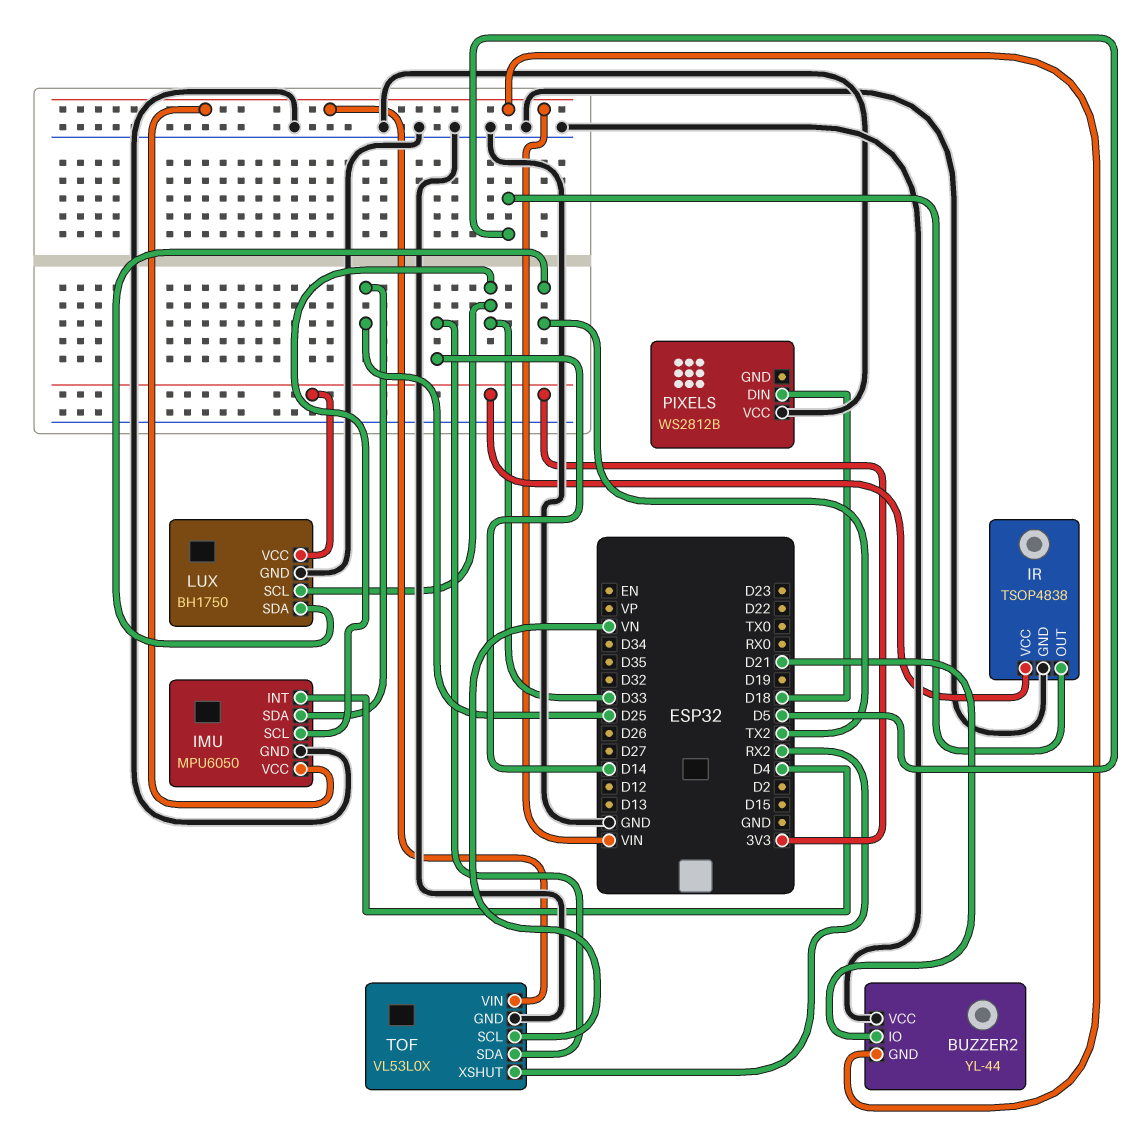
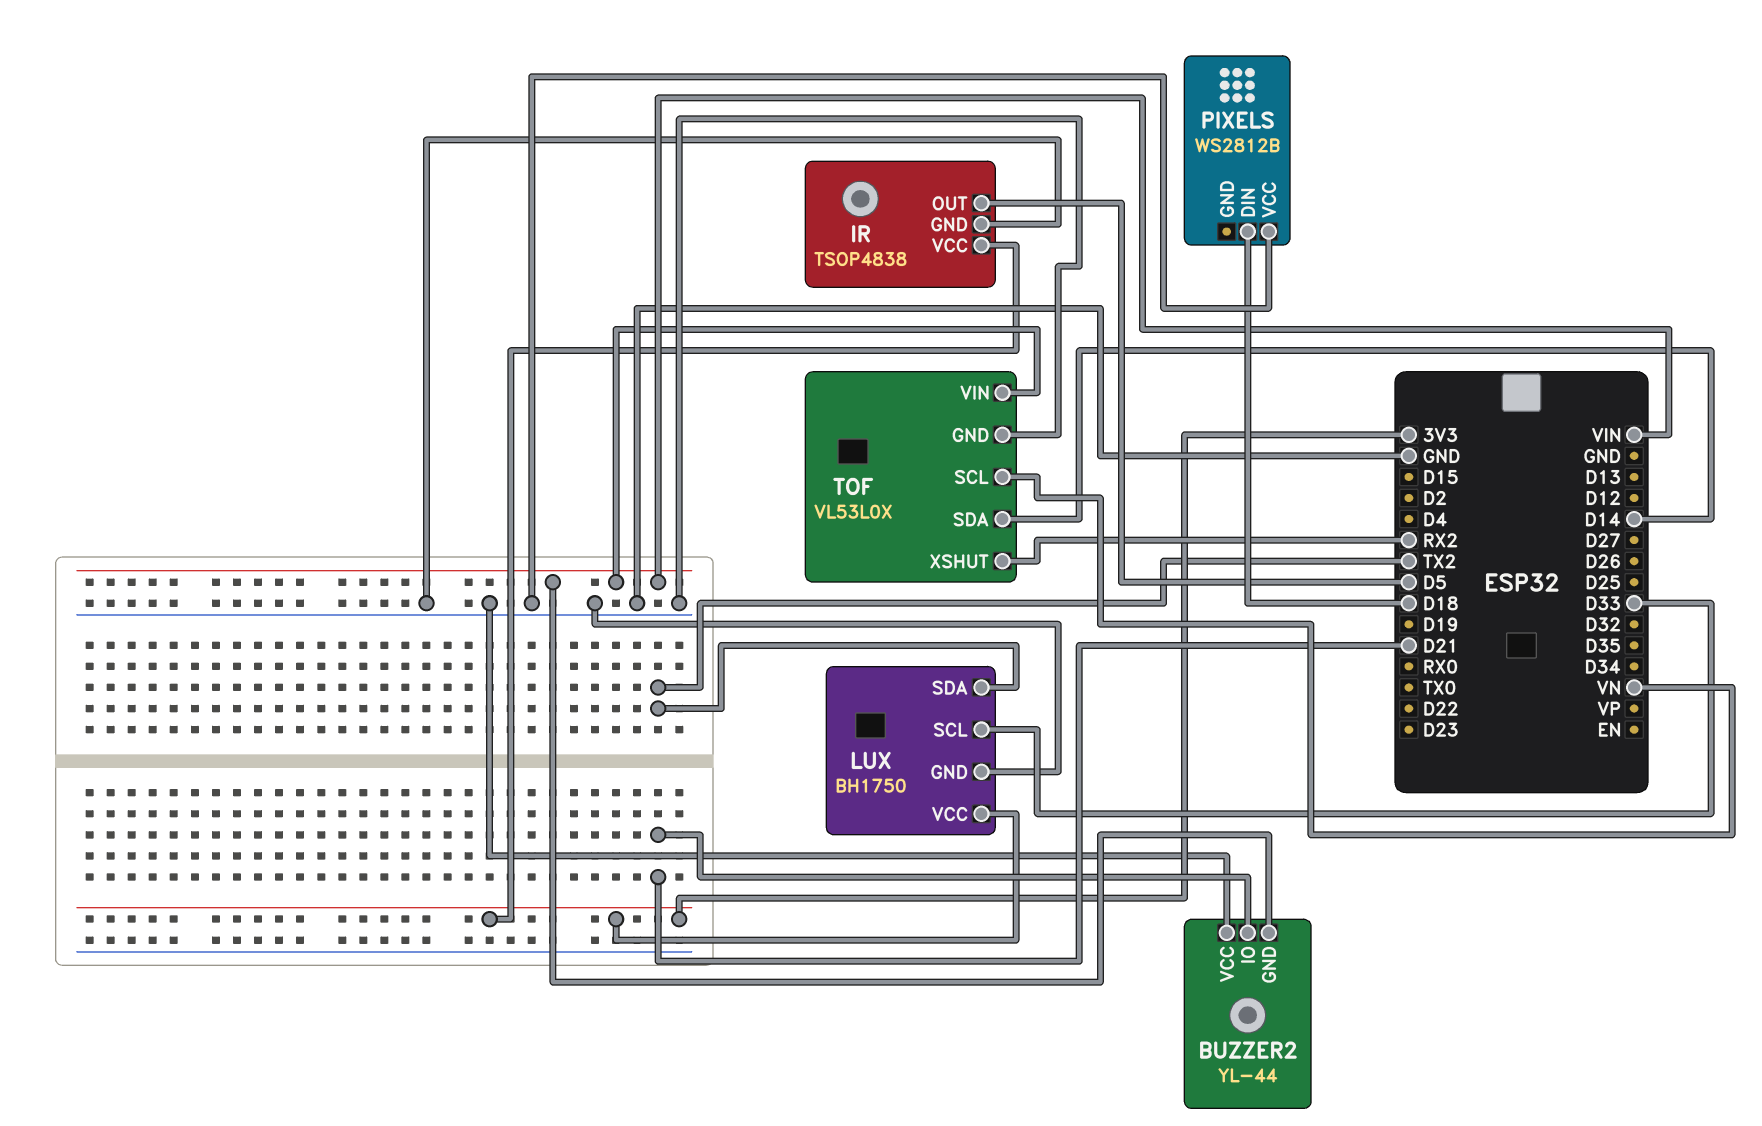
IMU: MPU6050 -> none
IMU pin GND: GND -> none
IMU pin INT: D4 -> none
IMU pin SCL: D33 -> none
IMU pin SDA: D25 -> none
IMU pin VCC: VIN -> none

